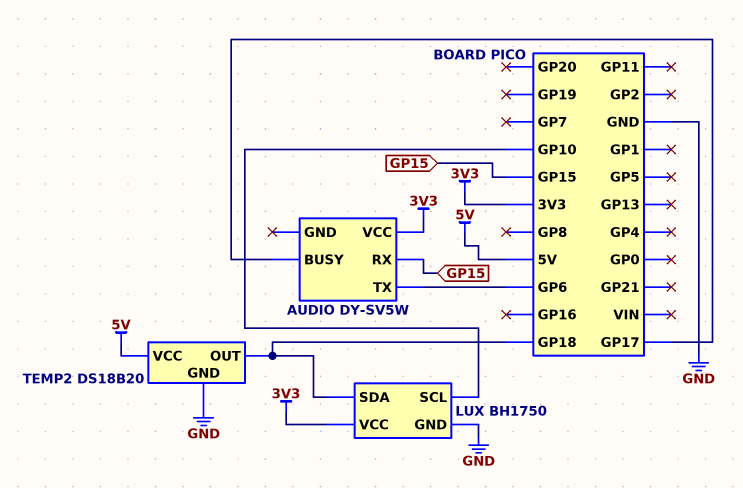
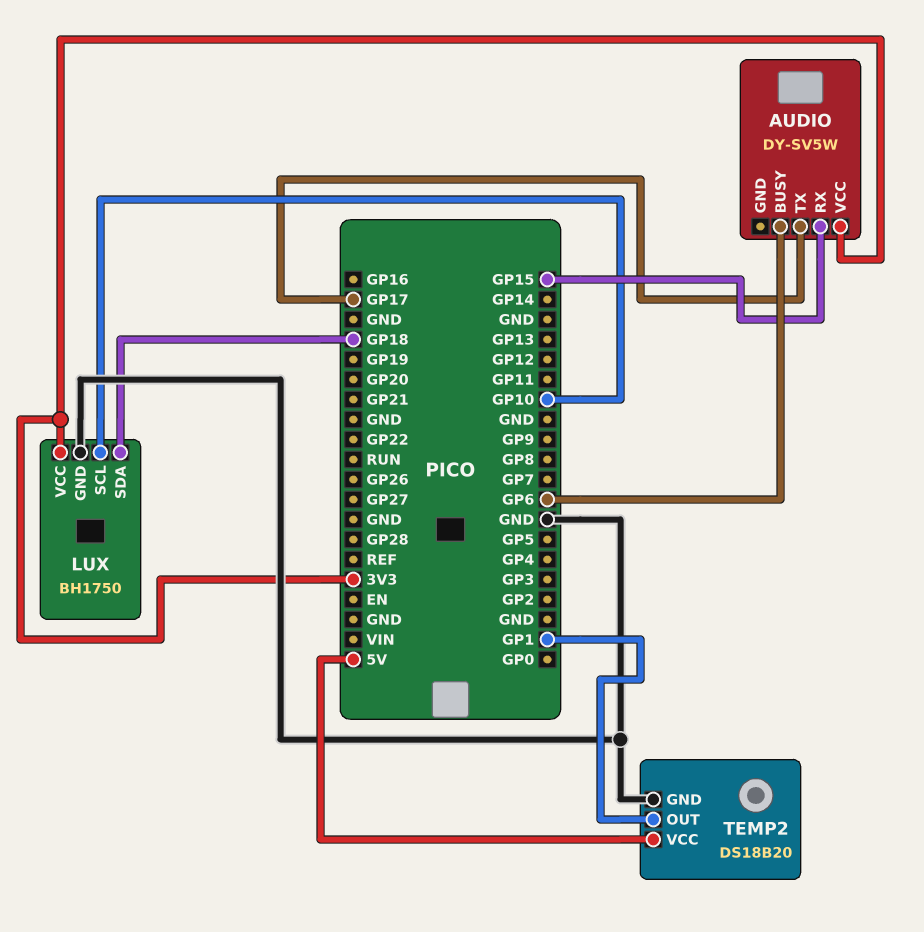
AUDIO pin BUSY: GP17 -> GP6
AUDIO pin TX: GP6 -> GP17
TEMP2 pin OUT: GP18 -> GP1

